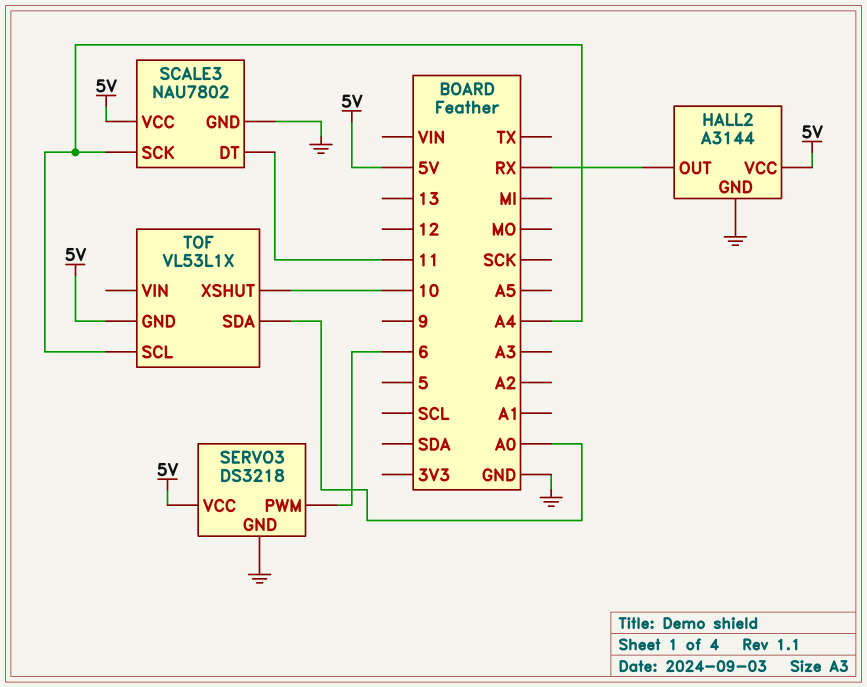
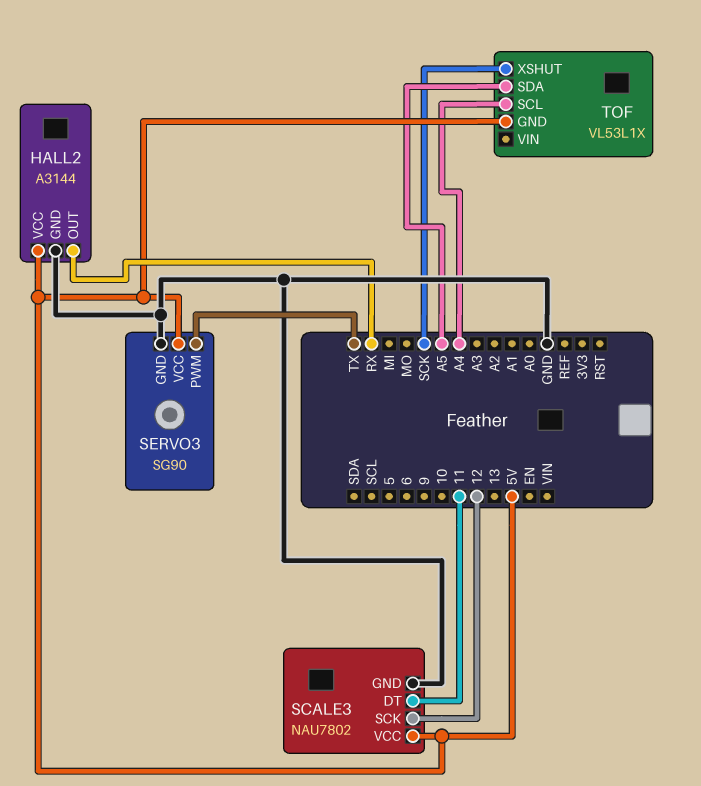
SCALE3 pin SCK: A4 -> 12
SERVO3: DS3218 -> SG90
SERVO3 pin PWM: 6 -> TX
TOF pin SDA: A0 -> A5
TOF pin XSHUT: 10 -> SCK

